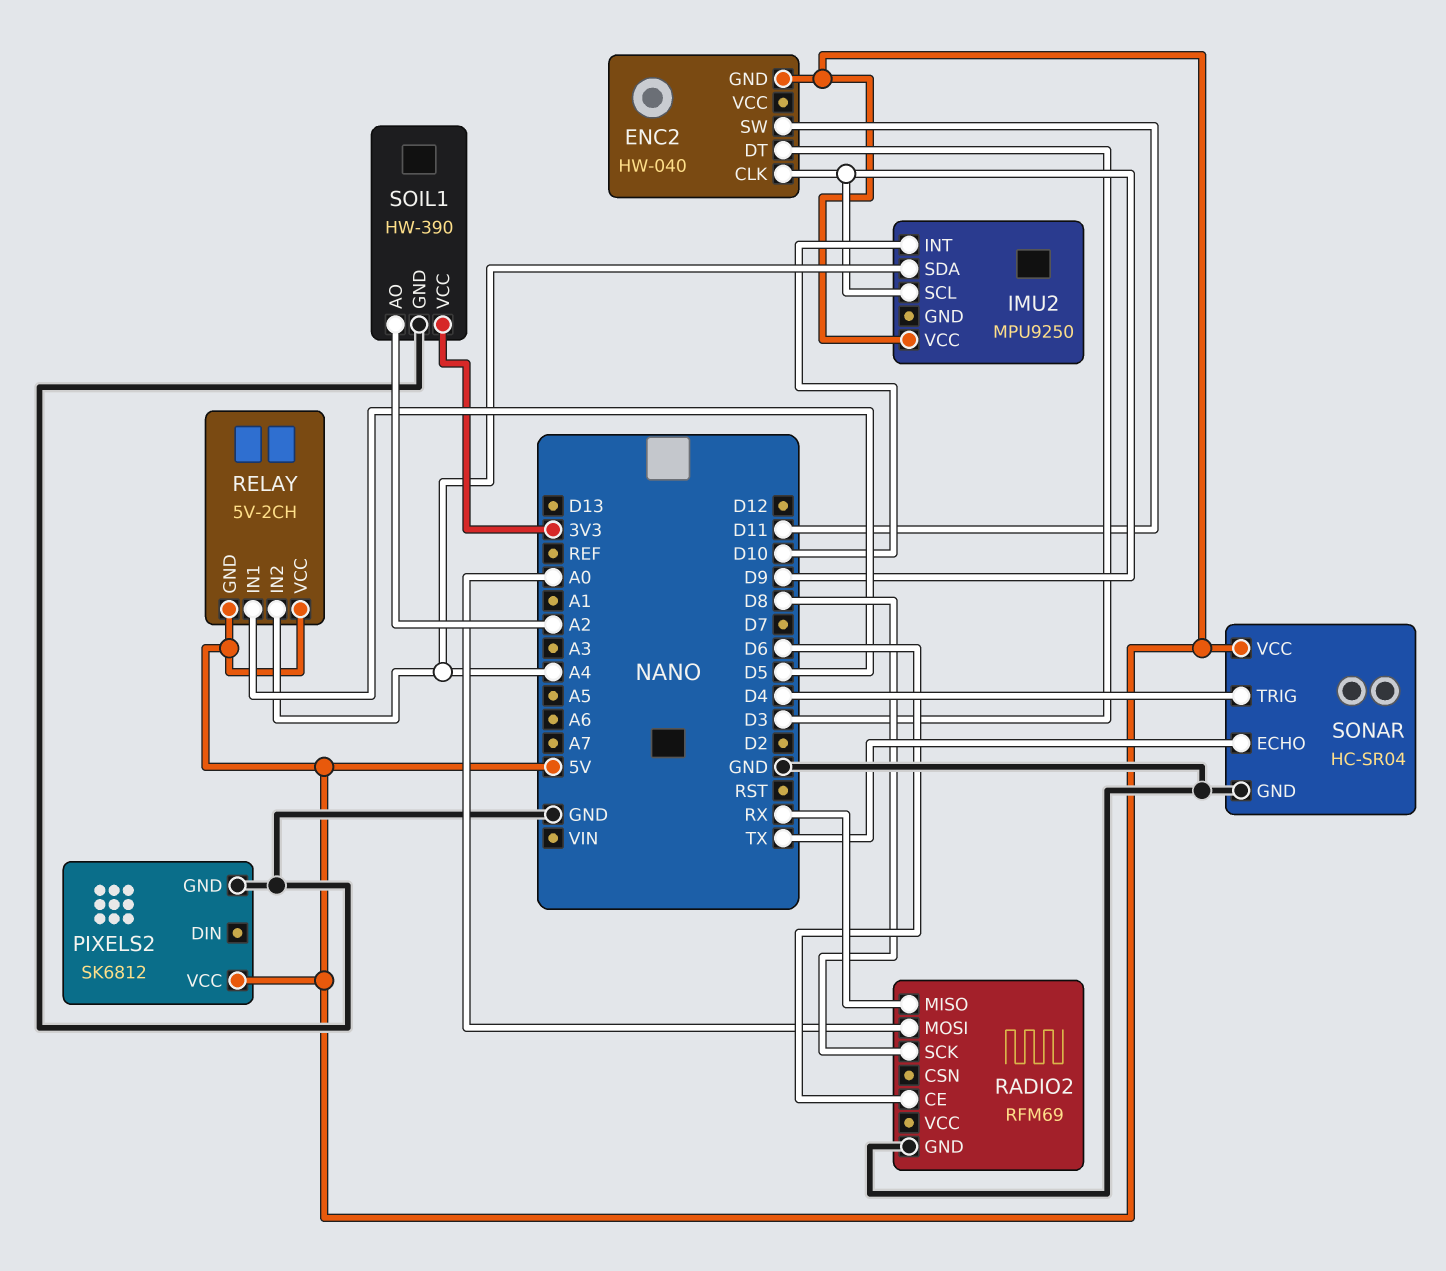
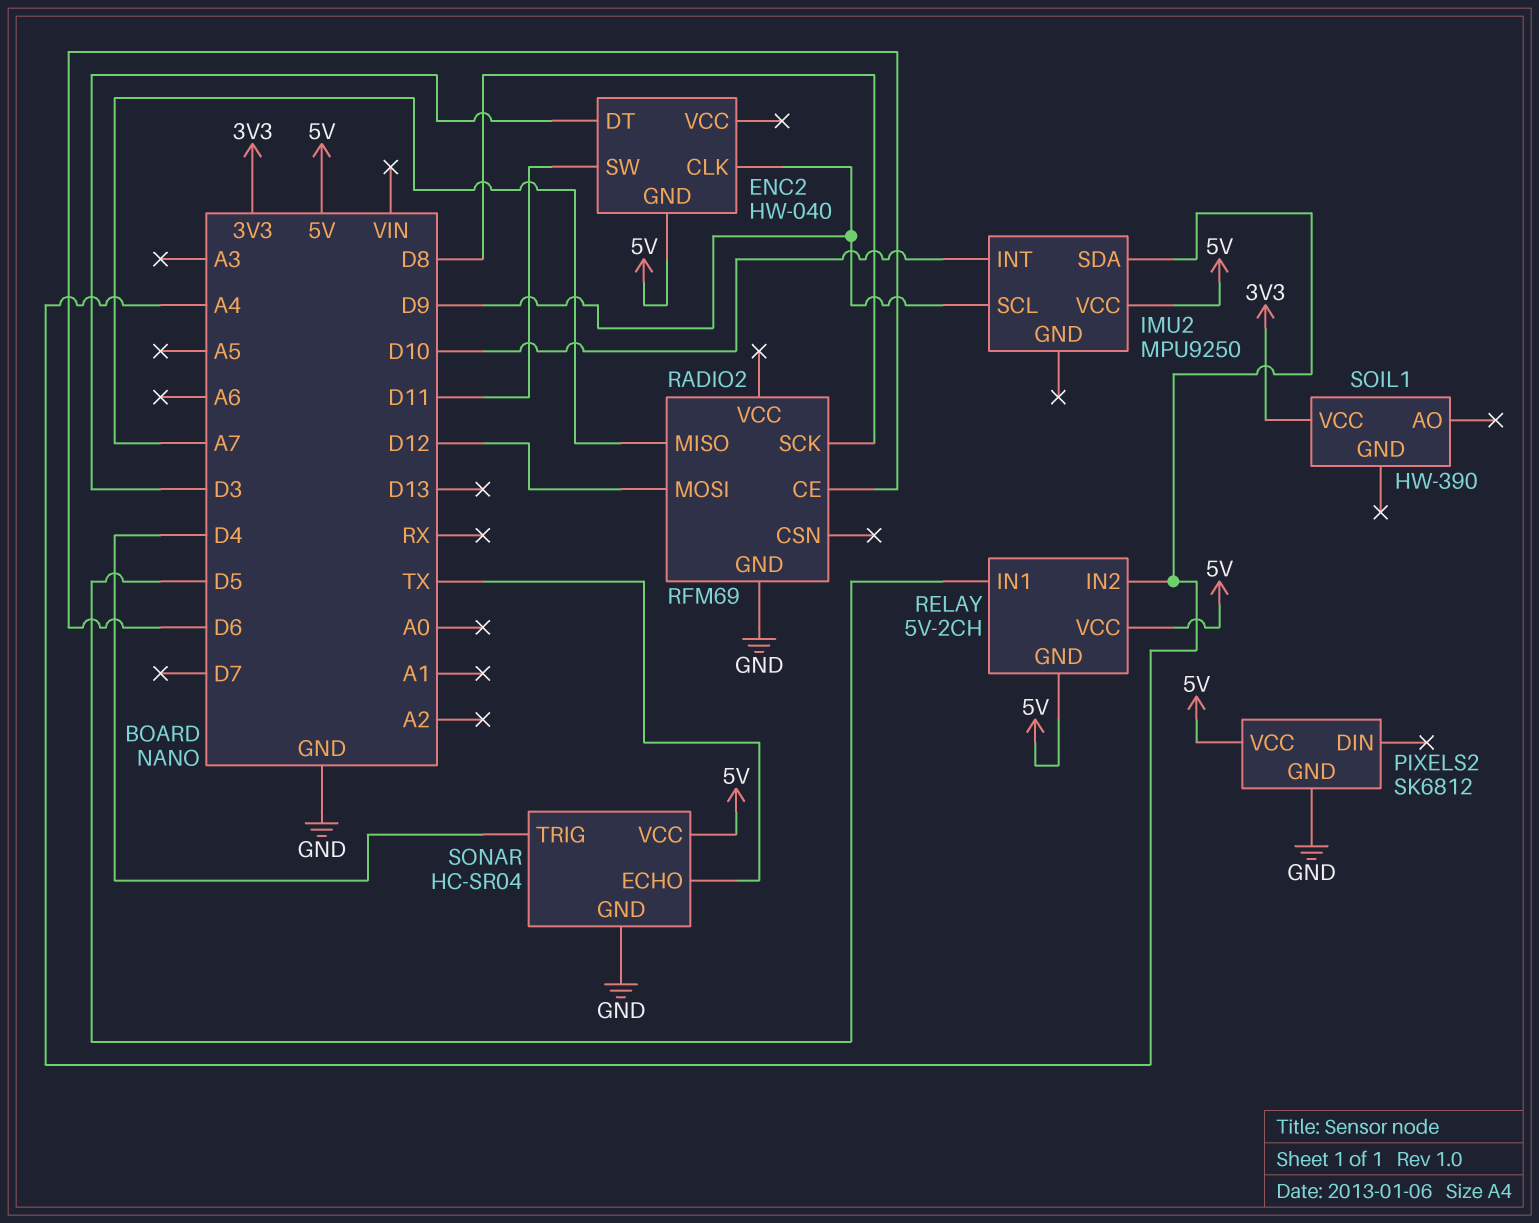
RADIO2 pin MISO: RX -> A7
RADIO2 pin MOSI: A0 -> D12
SOIL1 pin AO: A2 -> none
SOIL1 pin GND: GND -> none

